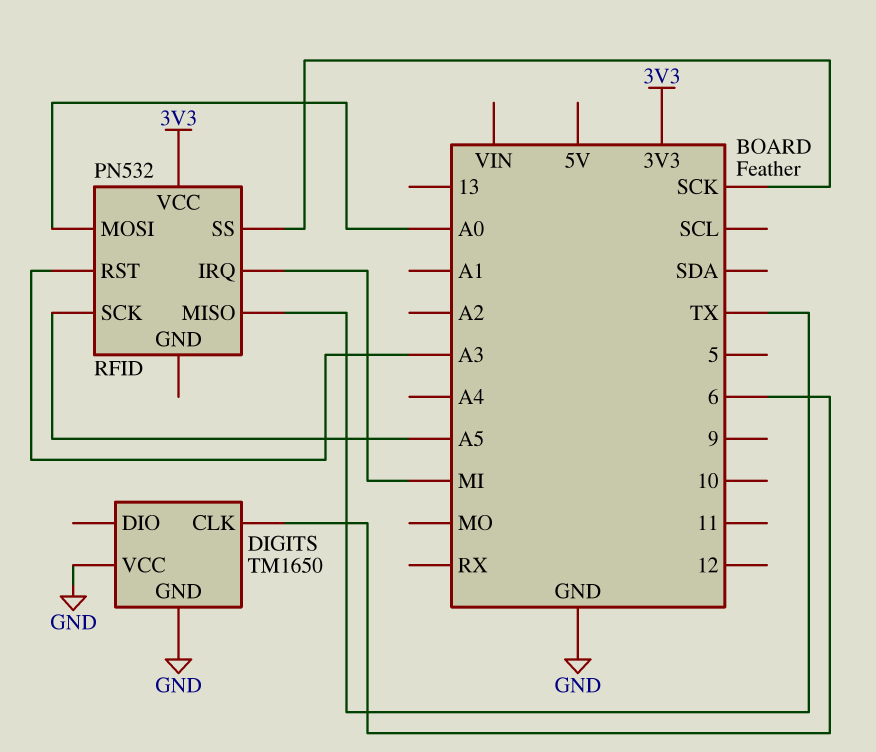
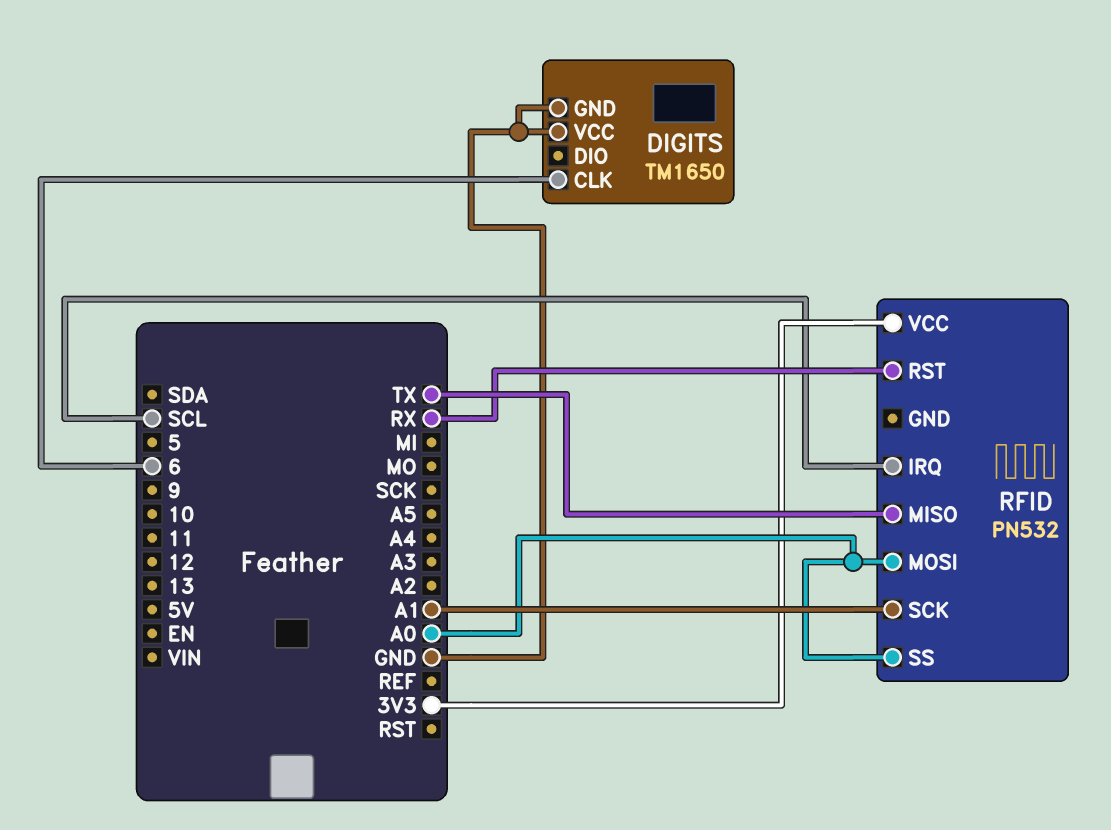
RFID pin IRQ: MI -> SCL
RFID pin RST: A3 -> RX
RFID pin SCK: A5 -> A1
RFID pin SS: SCK -> A0

